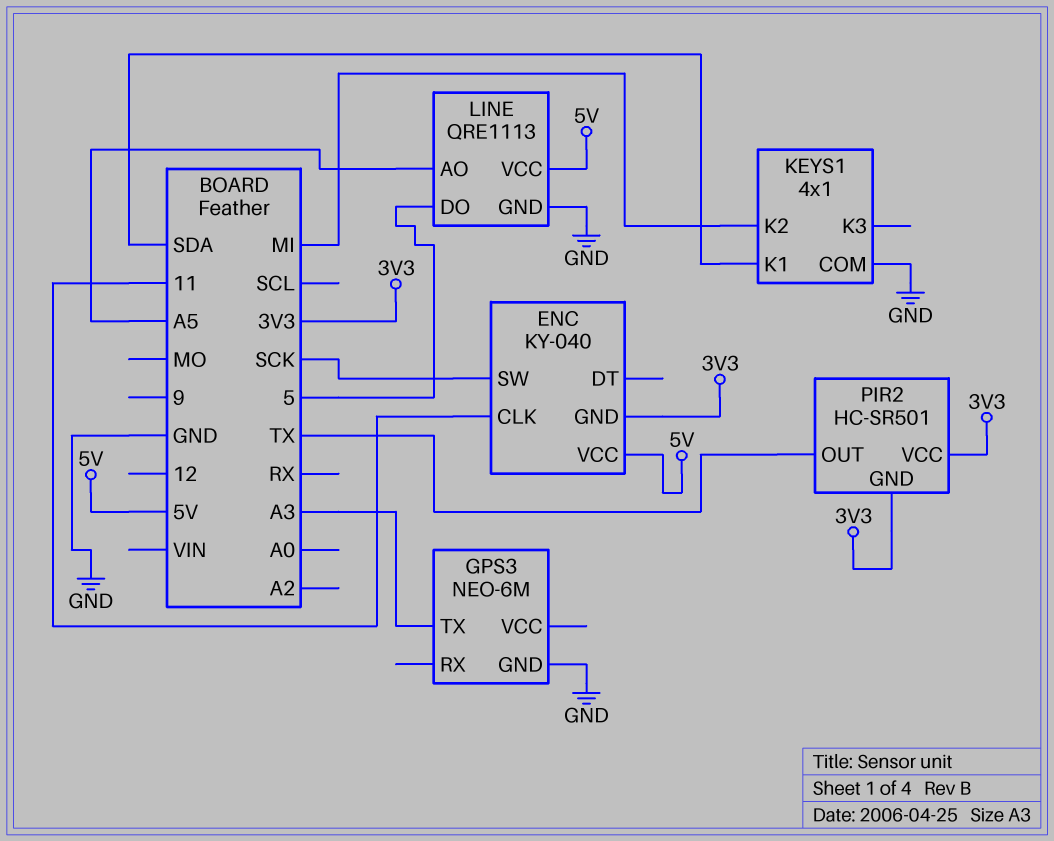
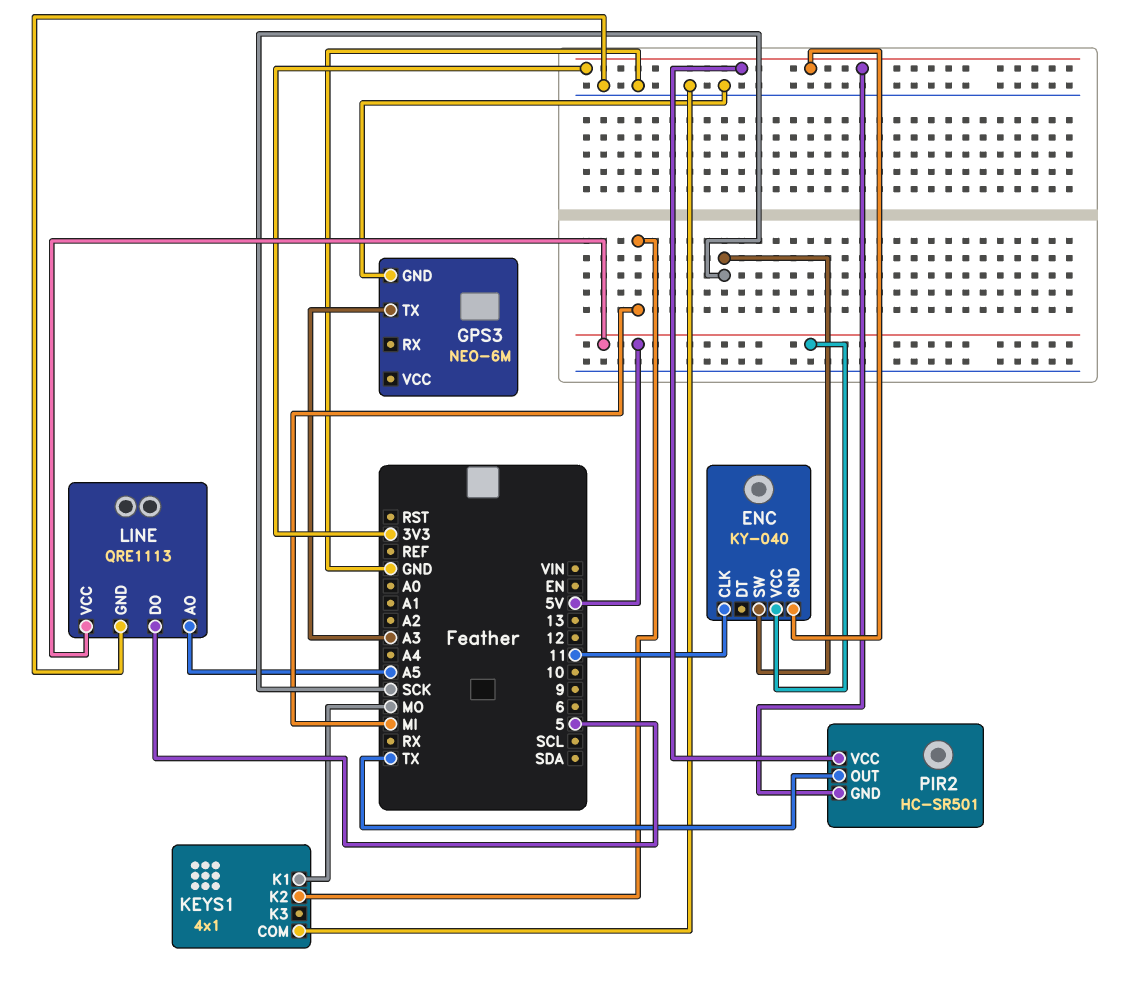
KEYS1 pin K1: SDA -> MO

